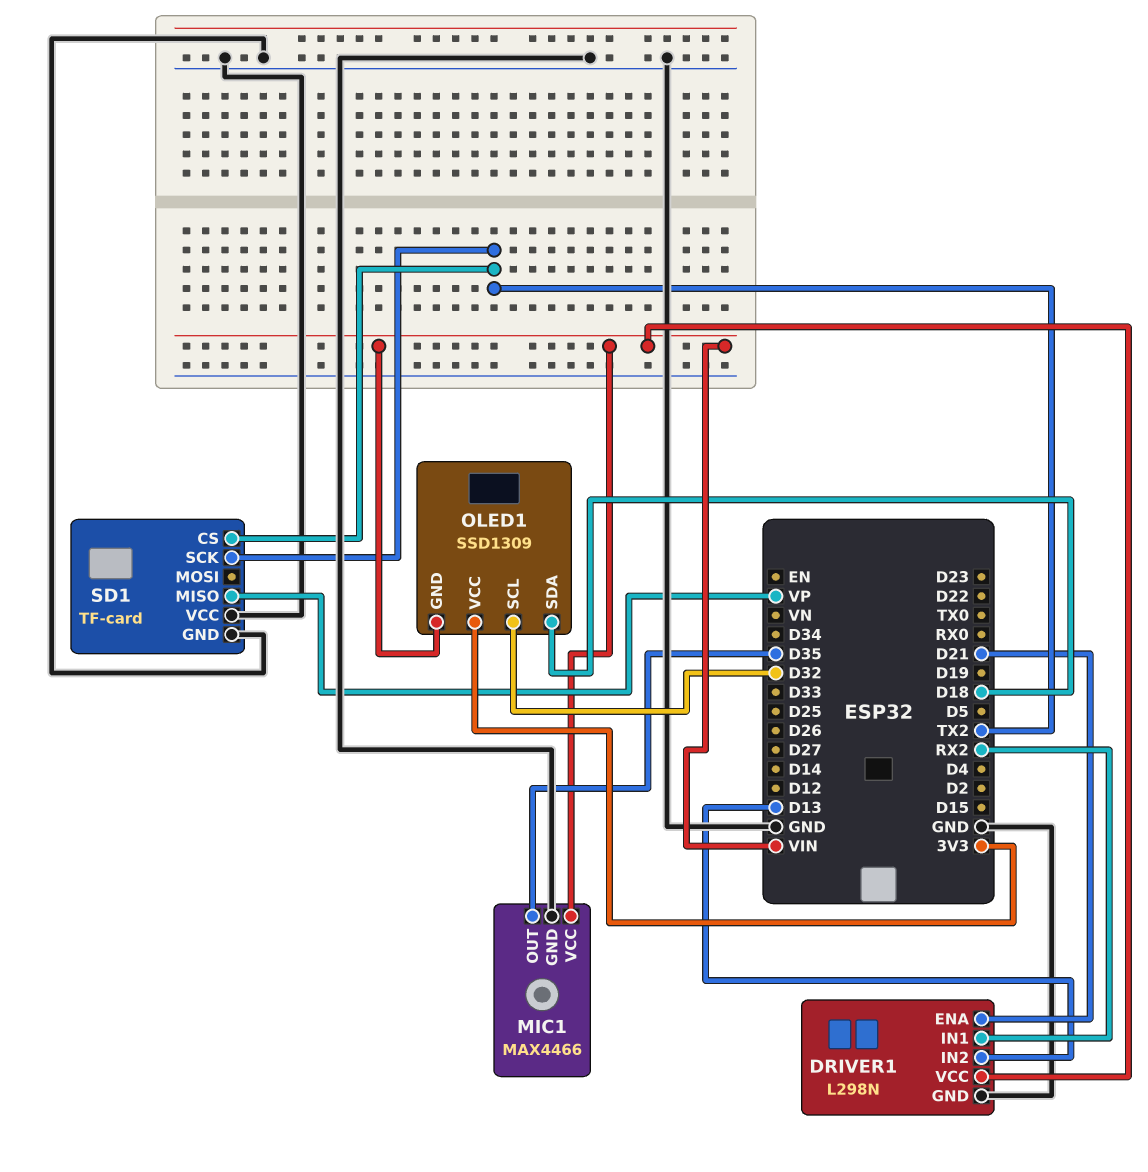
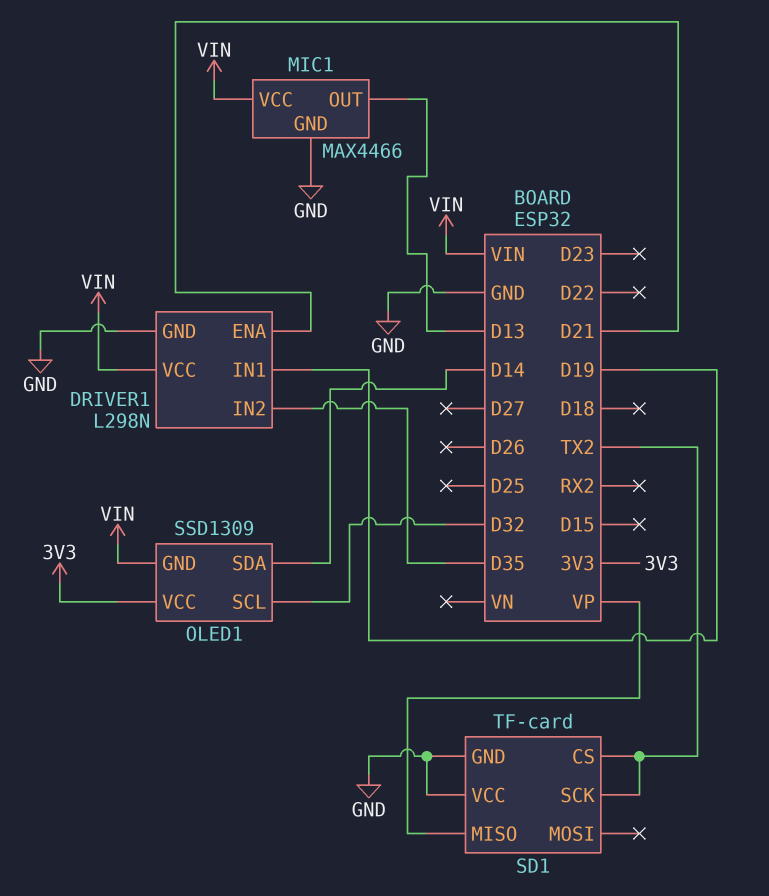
DRIVER1 pin IN1: RX2 -> D19
DRIVER1 pin IN2: D13 -> D35
MIC1 pin OUT: D35 -> D13
OLED1 pin SDA: D18 -> D14

